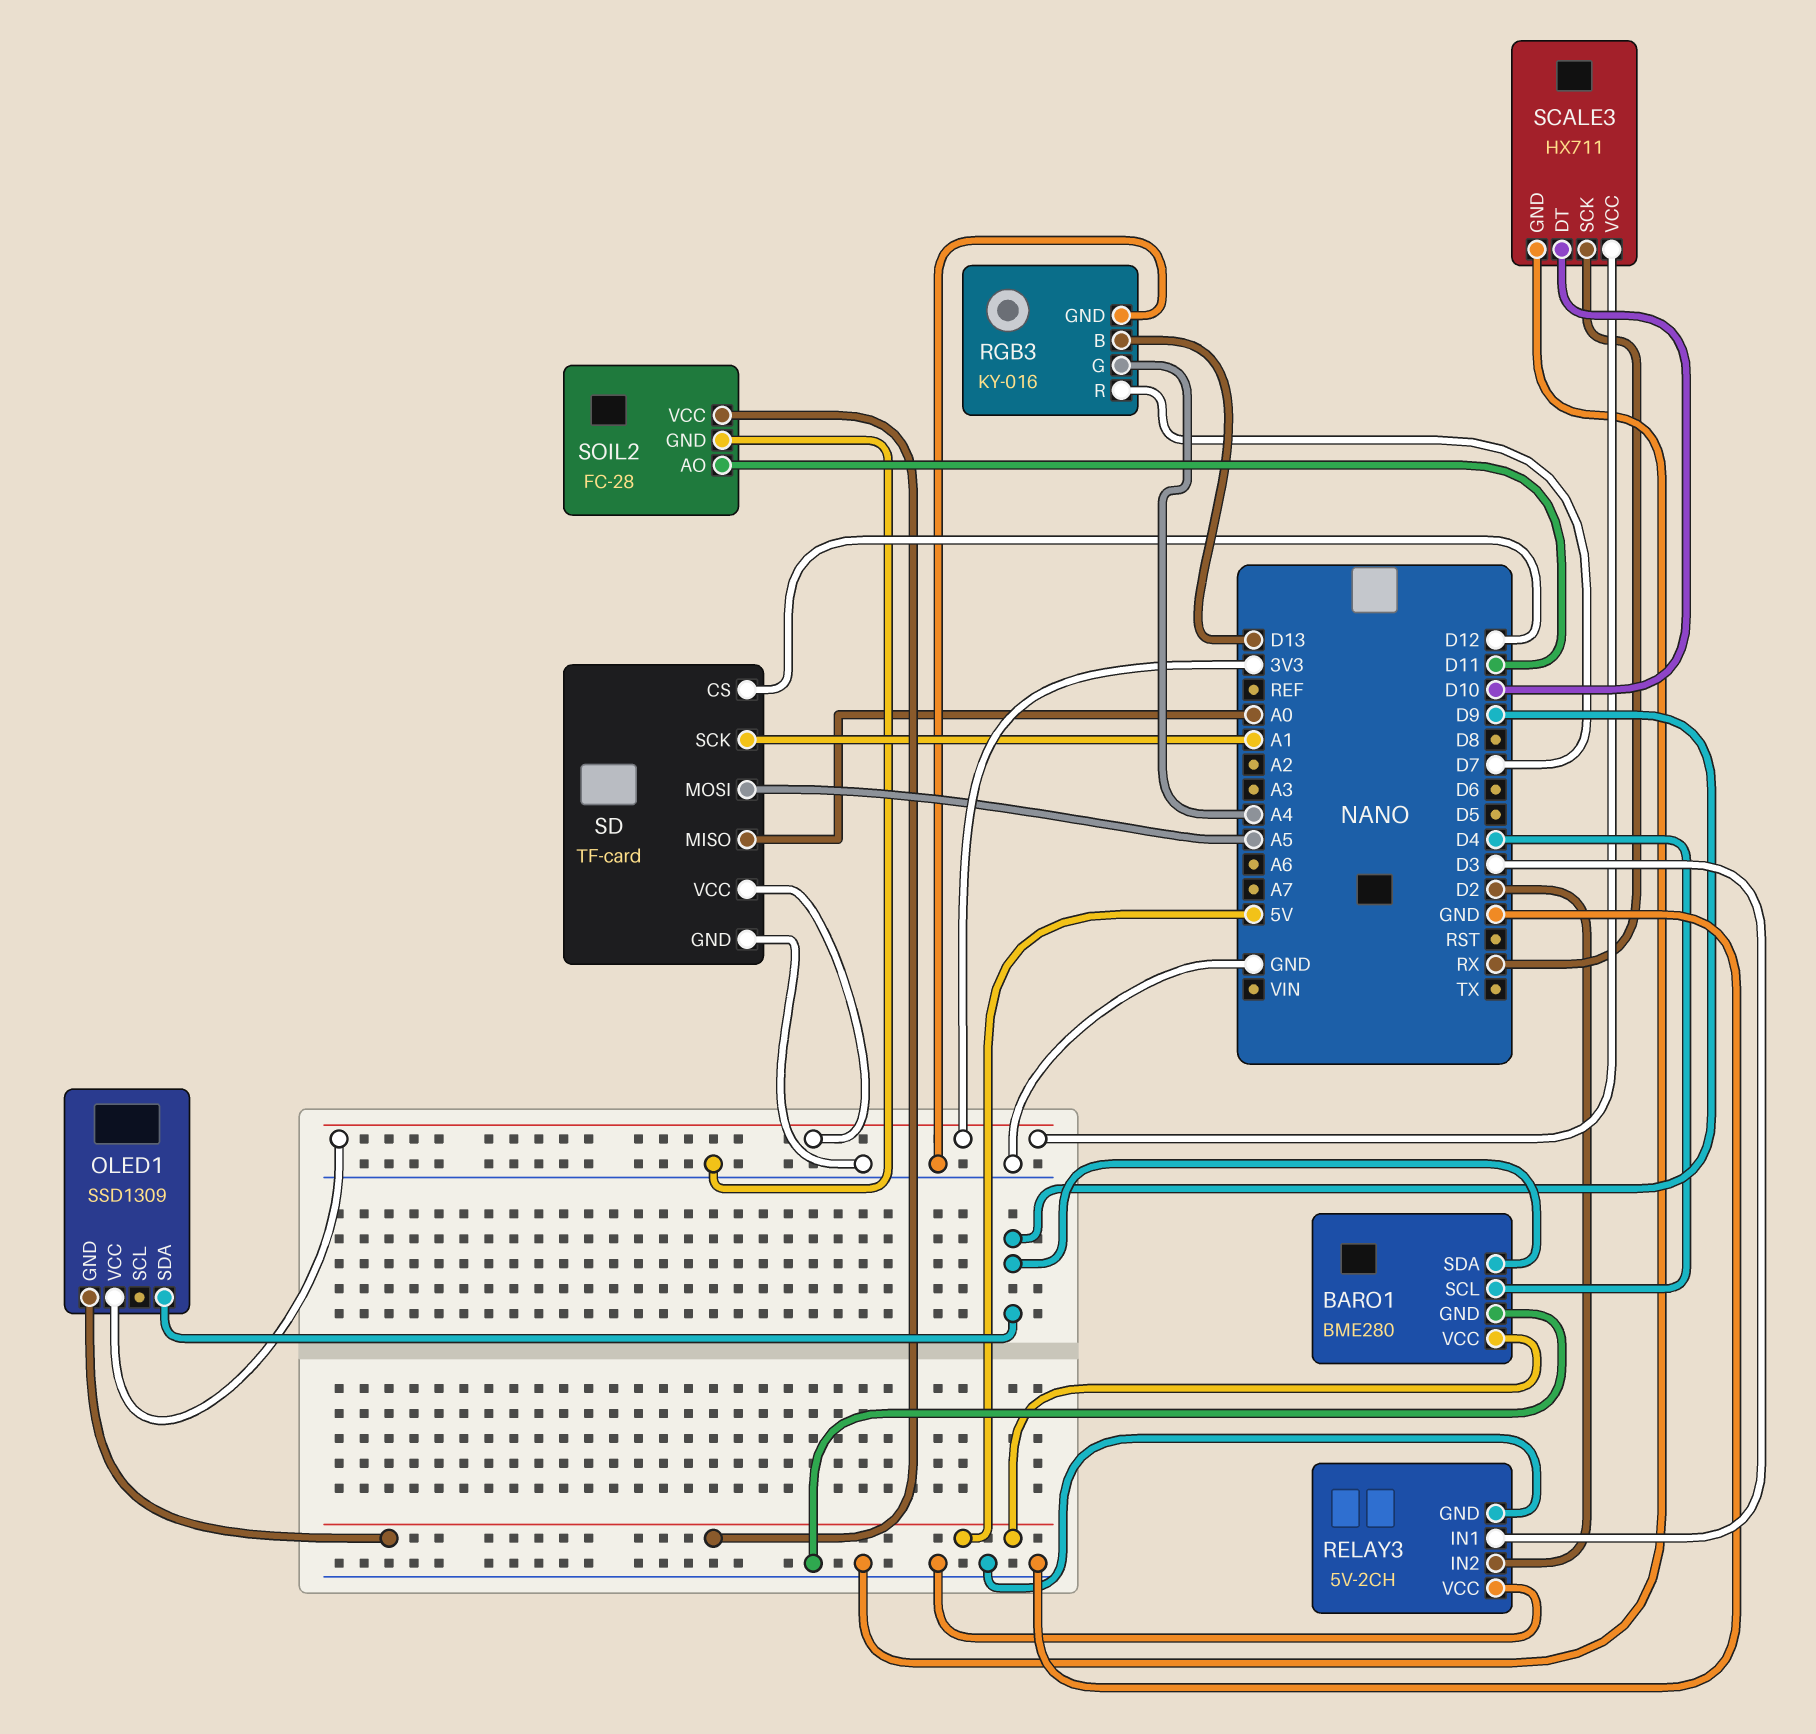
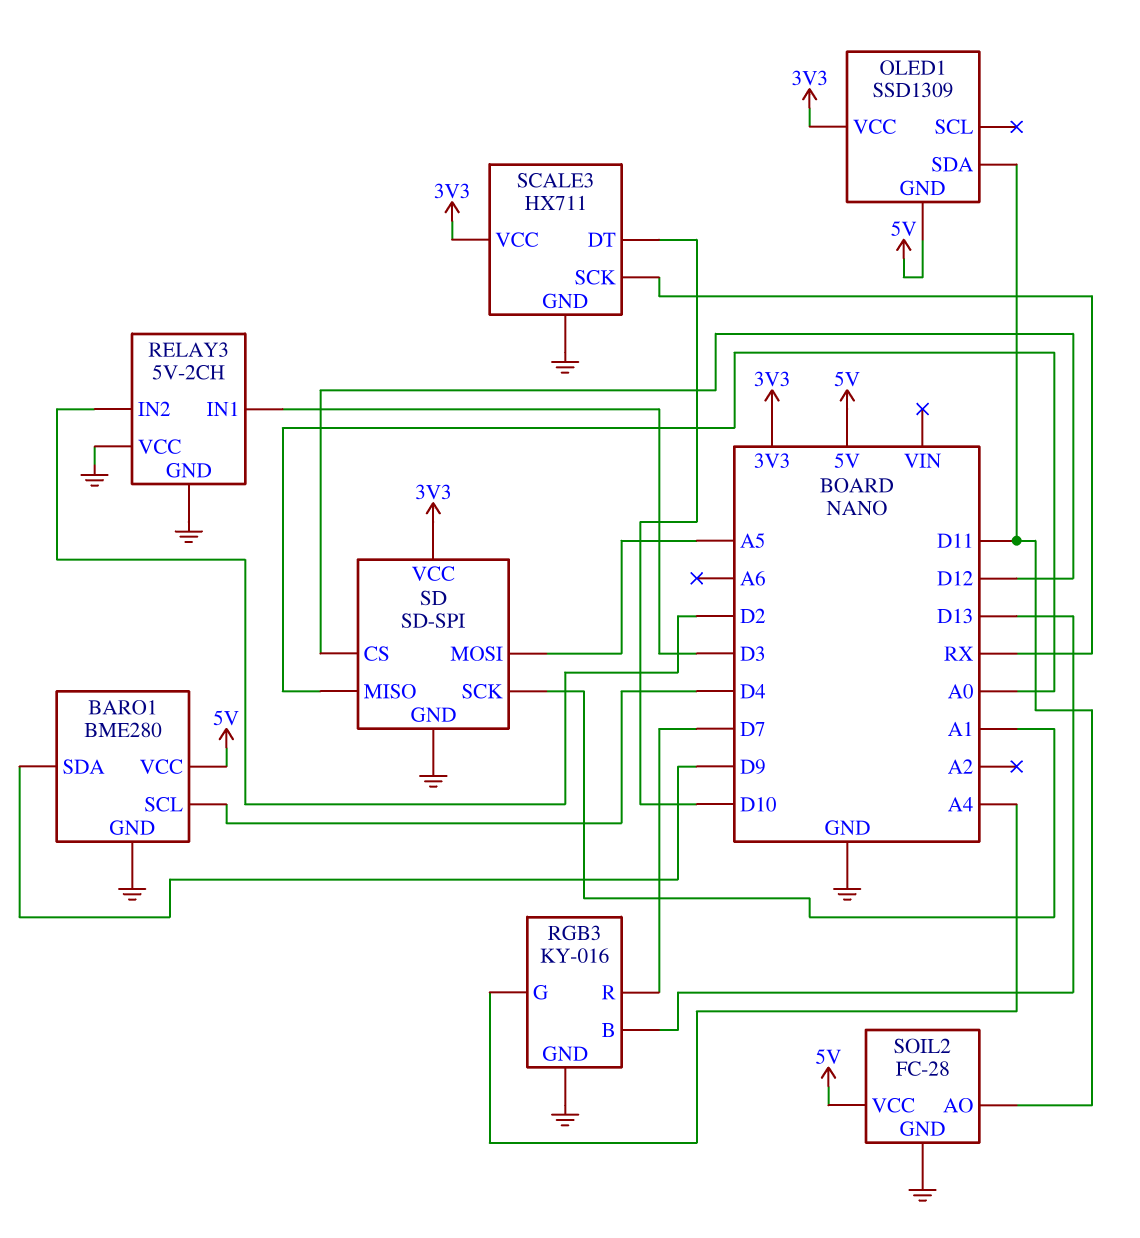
OLED1 pin SDA: D9 -> D11
SD: TF-card -> SD-SPI

